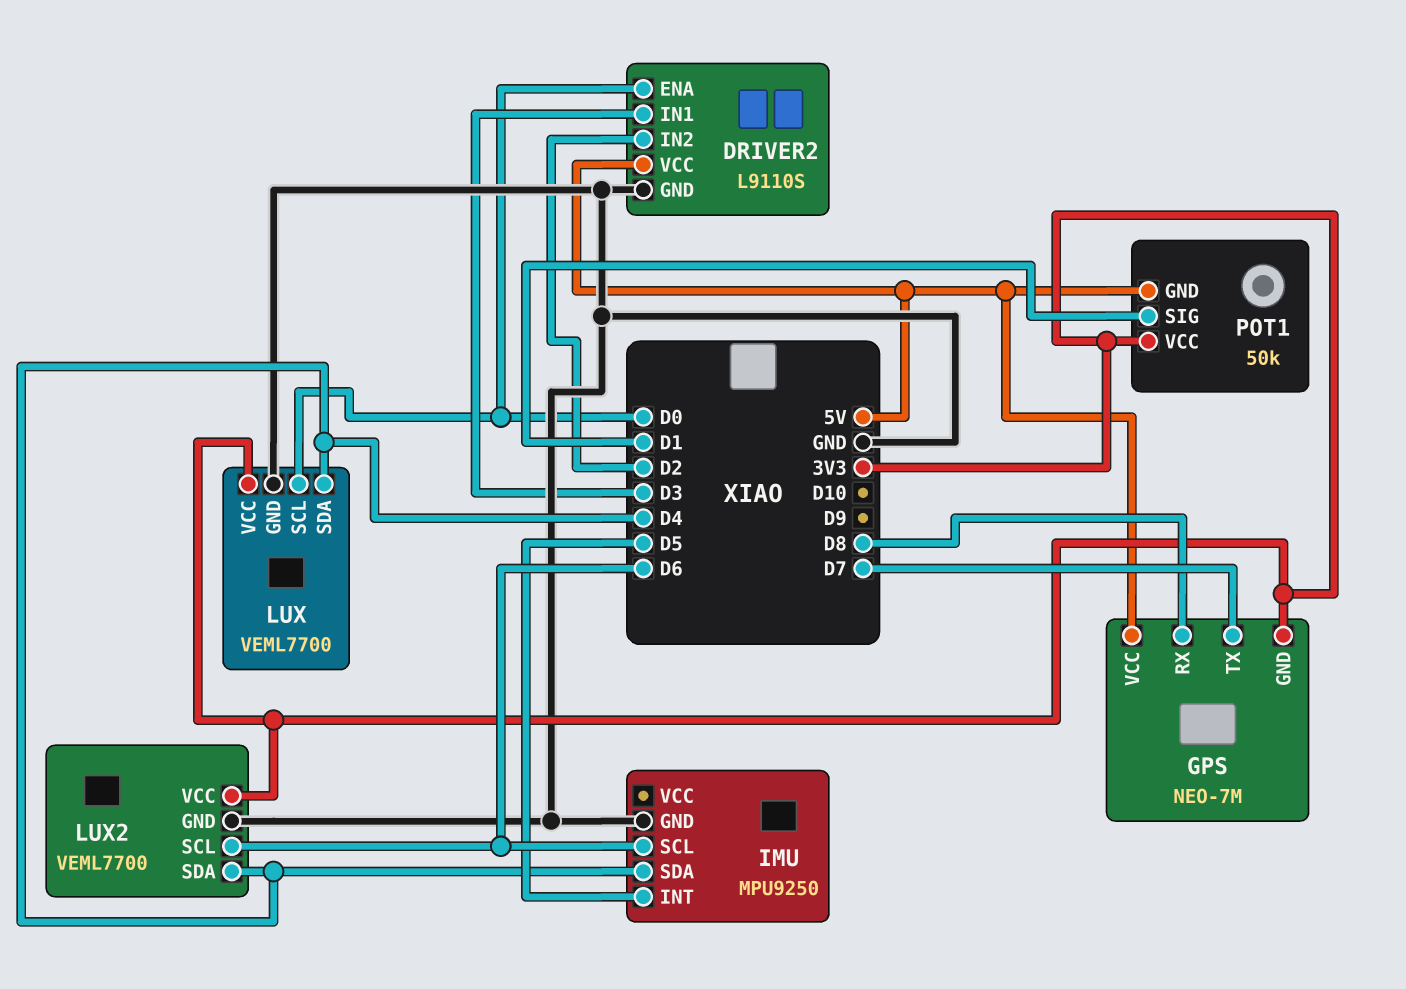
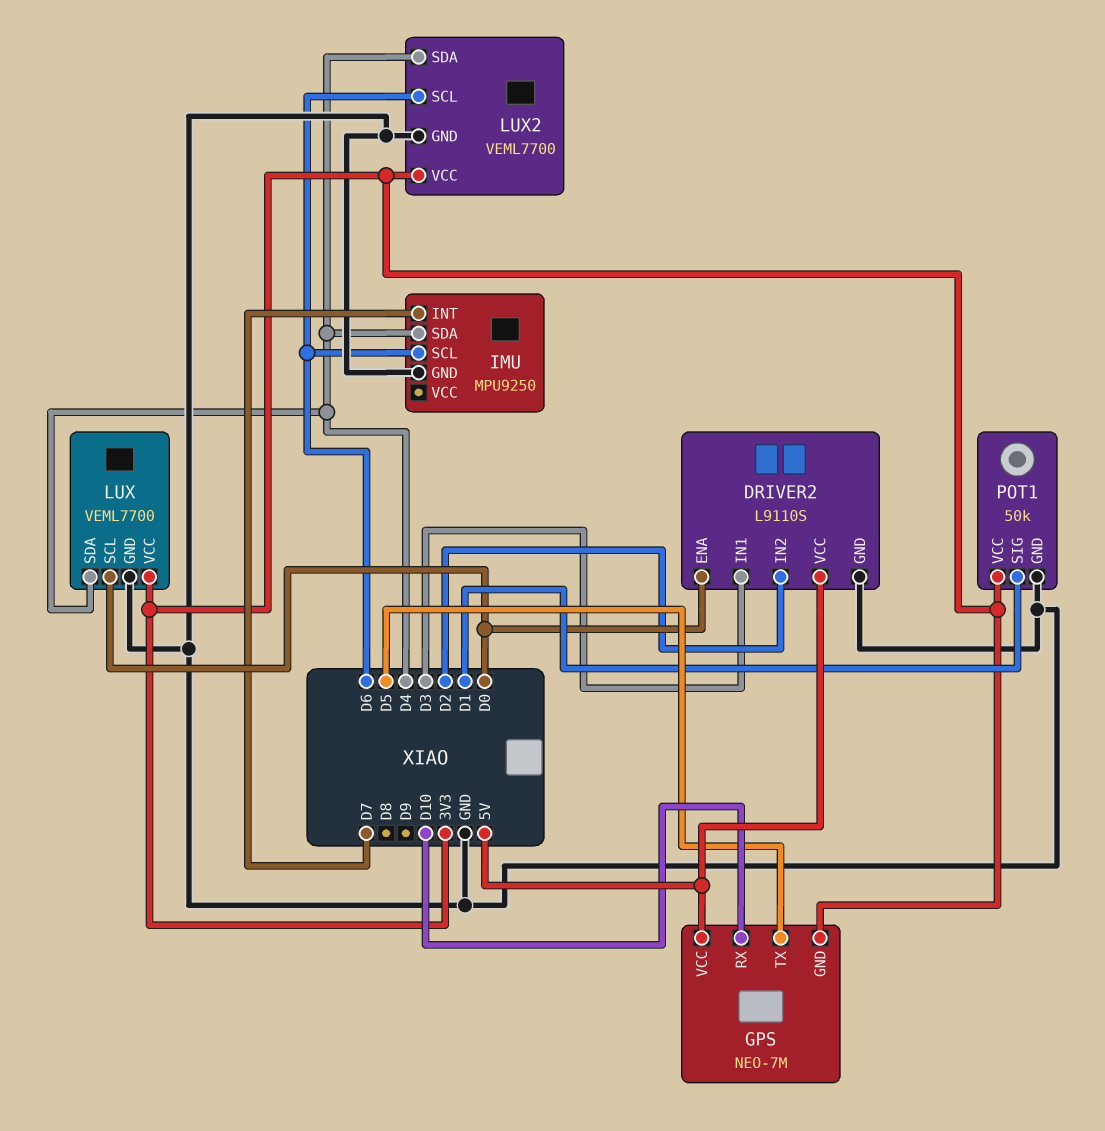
GPS pin RX: D8 -> D10
GPS pin TX: D7 -> D5
IMU pin INT: D5 -> D7
POT1 pin GND: 5V -> GND

